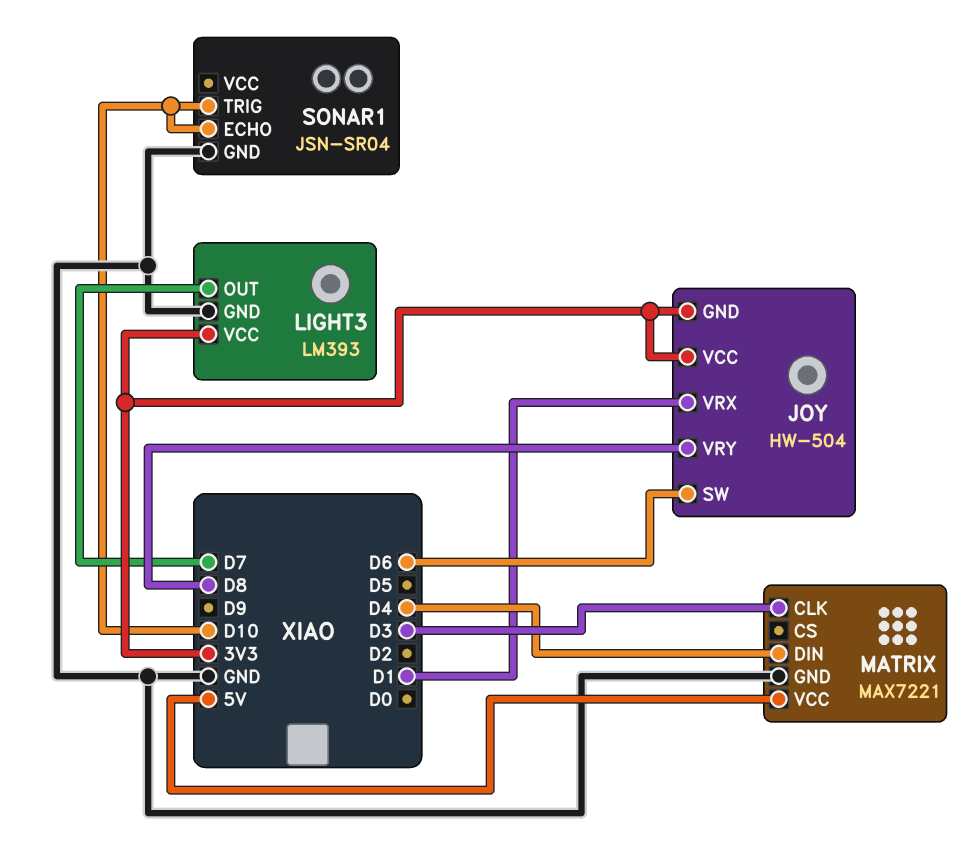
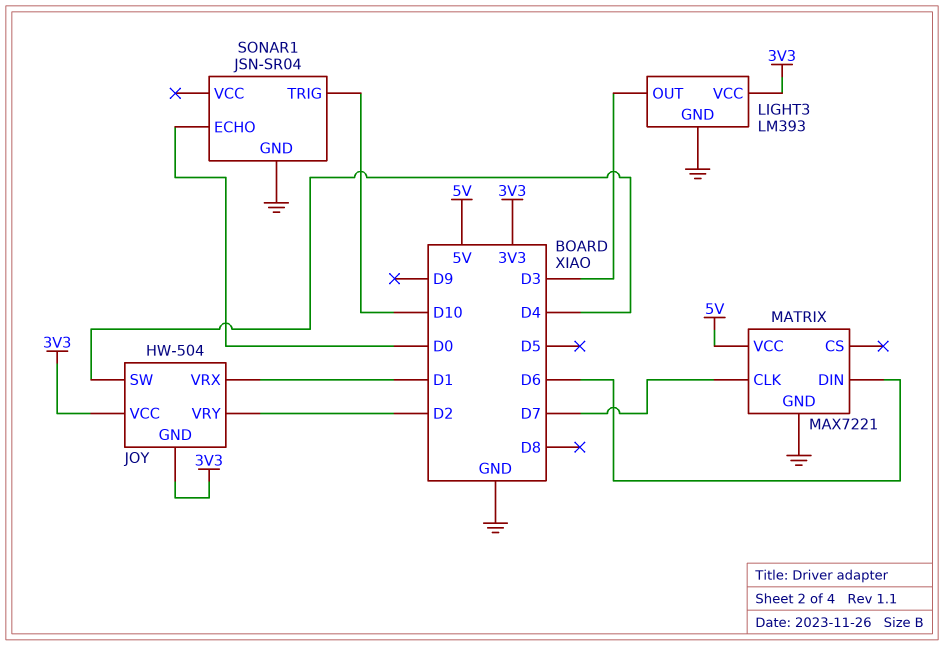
JOY pin SW: D6 -> D4
JOY pin VRY: D8 -> D2
LIGHT3 pin OUT: D7 -> D3
MATRIX pin CLK: D3 -> D7
MATRIX pin DIN: D4 -> D6
SONAR1 pin ECHO: D10 -> D0

